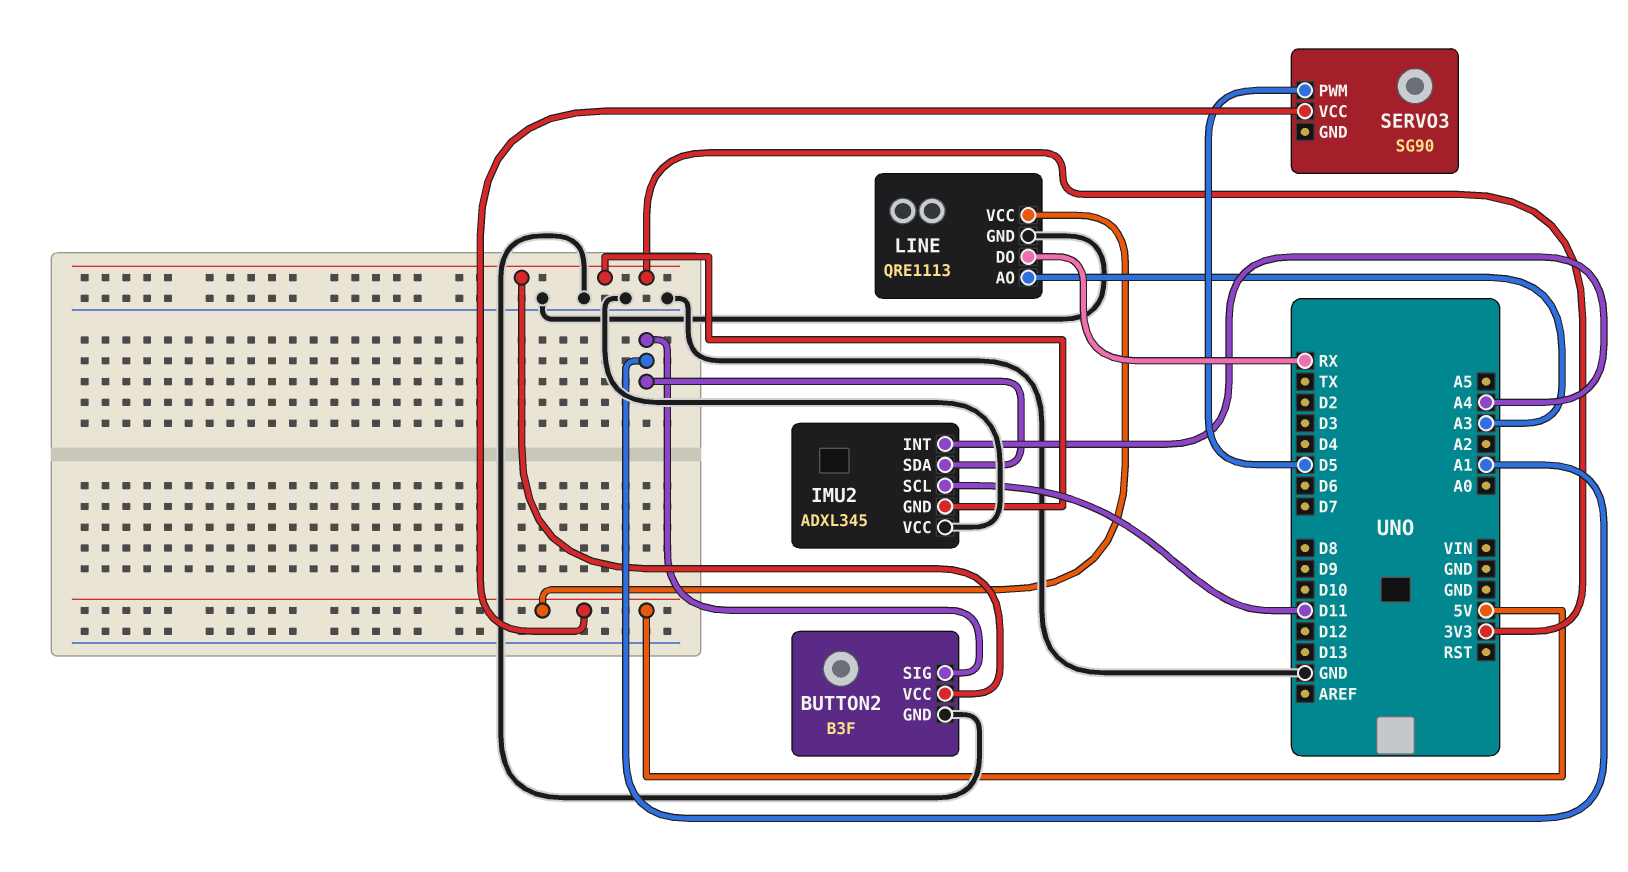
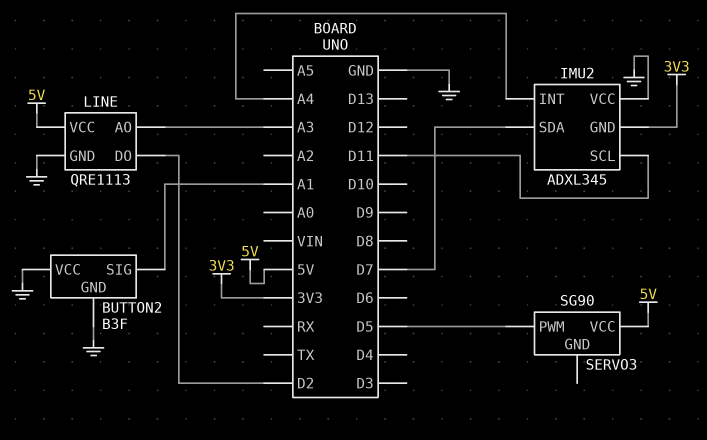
BUTTON2 pin VCC: 3V3 -> GND
IMU2 pin SDA: A1 -> D7
LINE pin DO: RX -> D2

